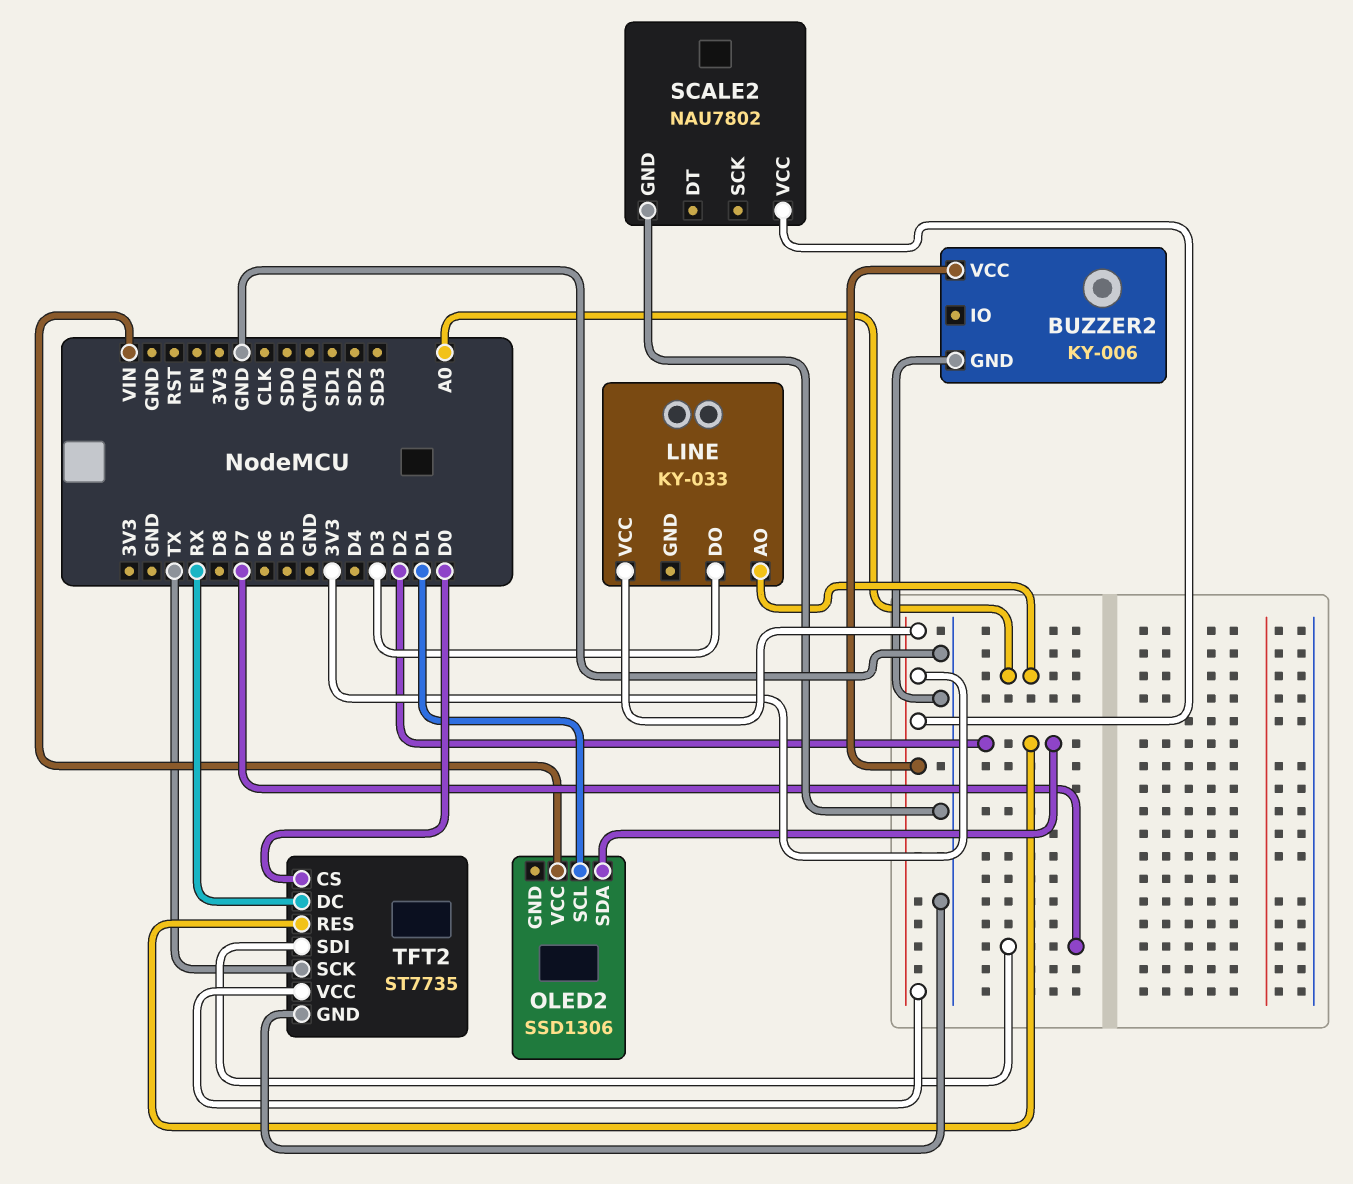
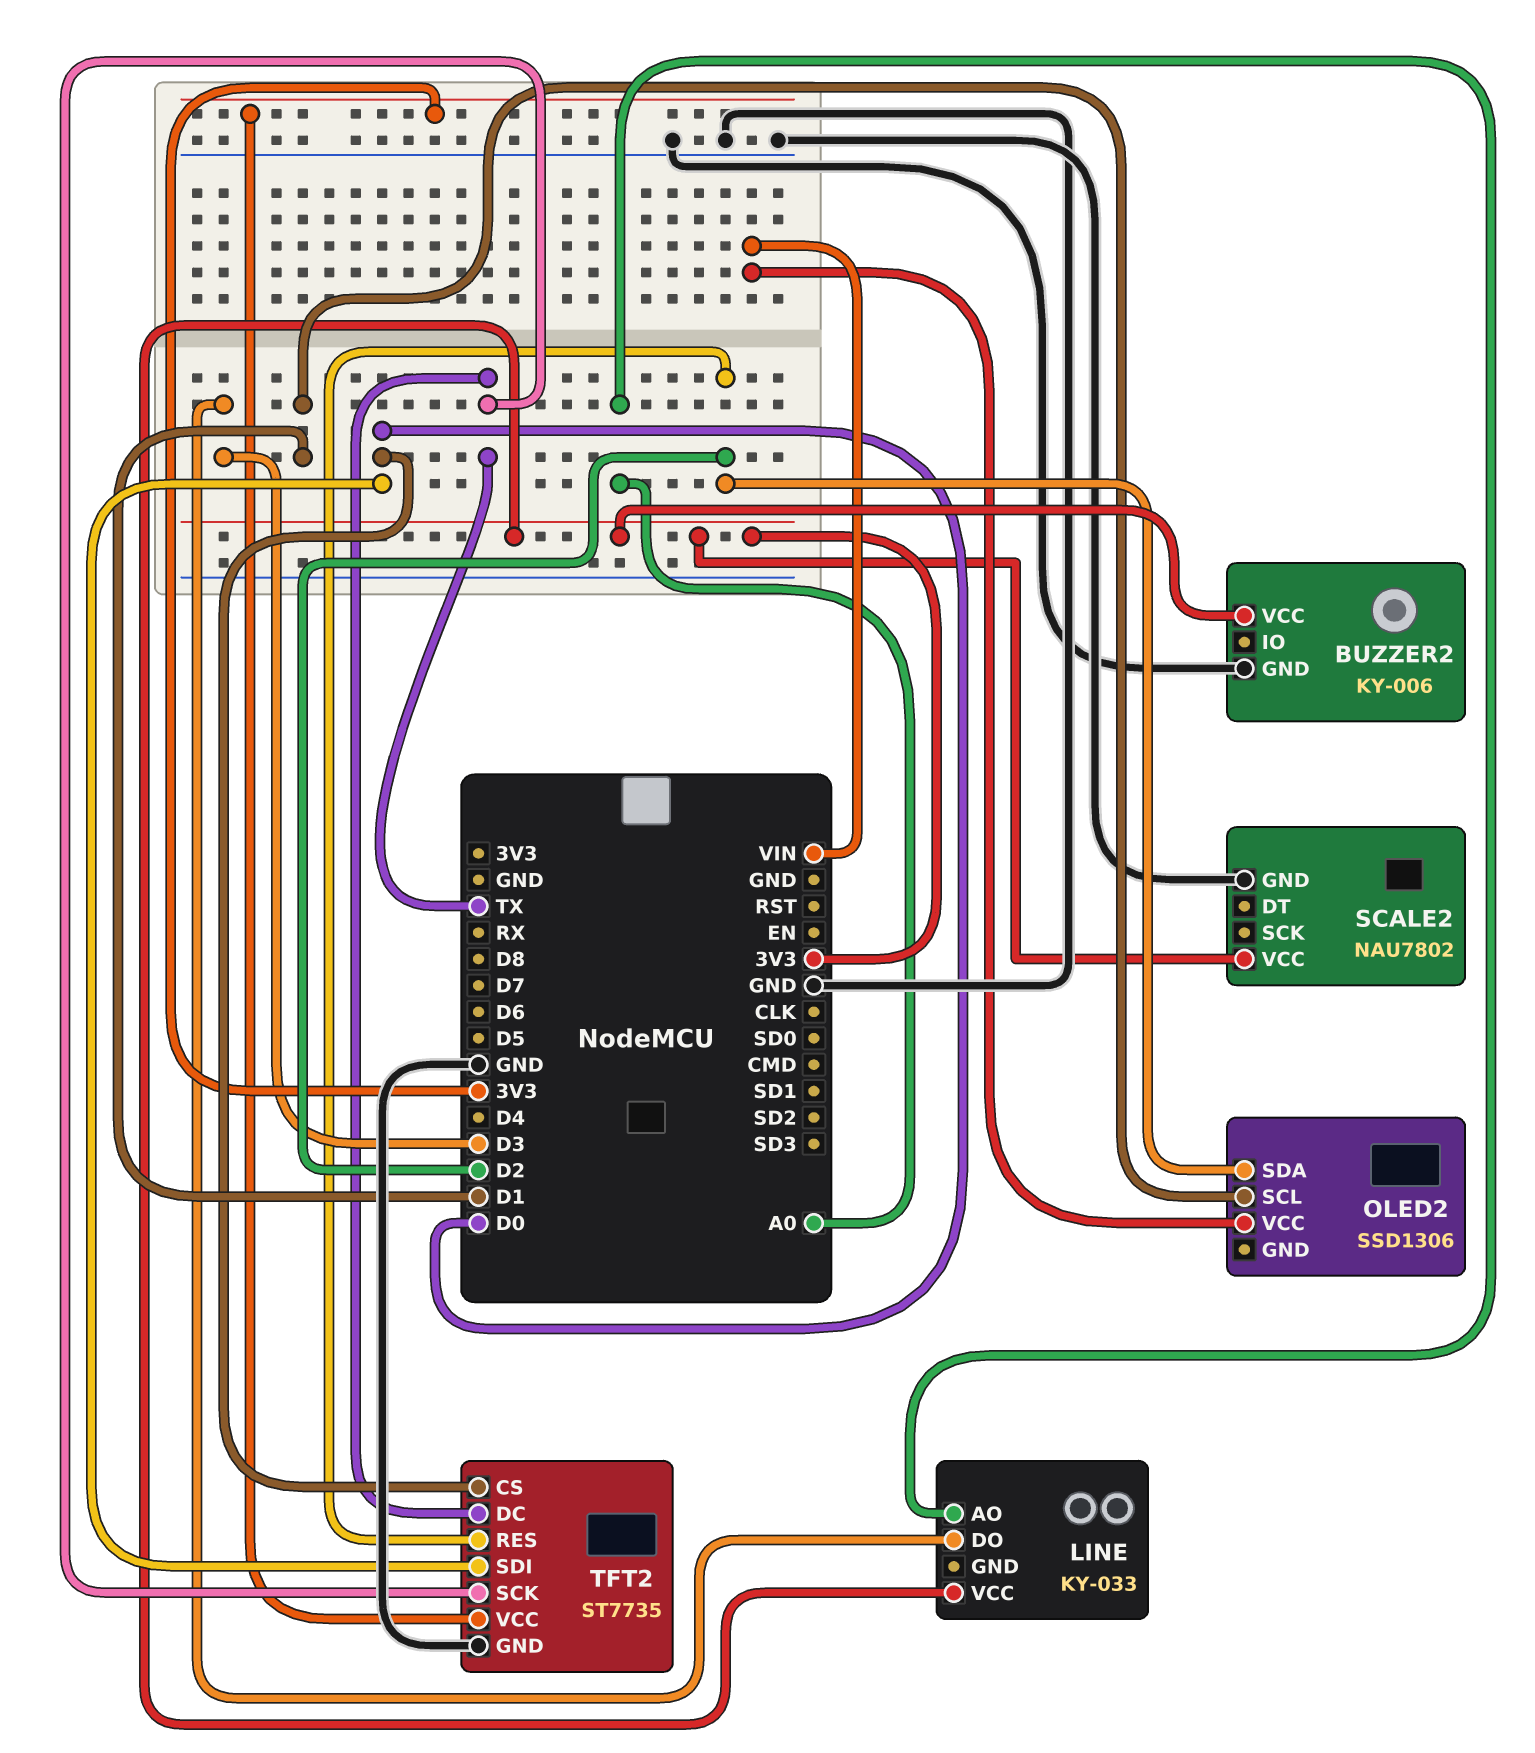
TFT2 pin DC: RX -> TX
TFT2 pin SDI: D7 -> D0

